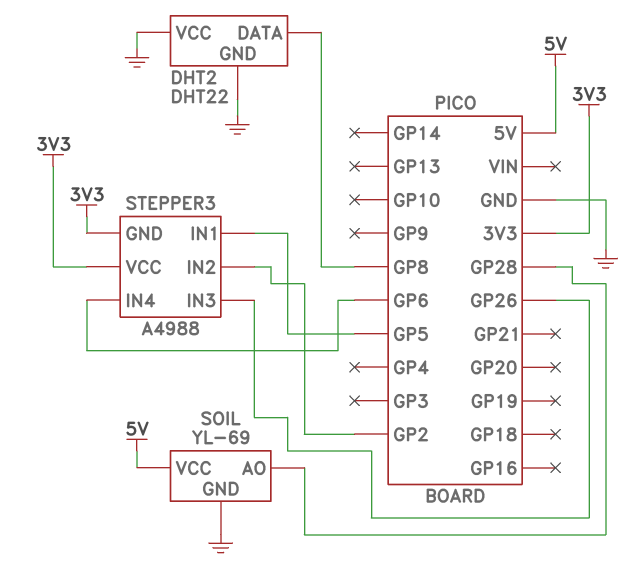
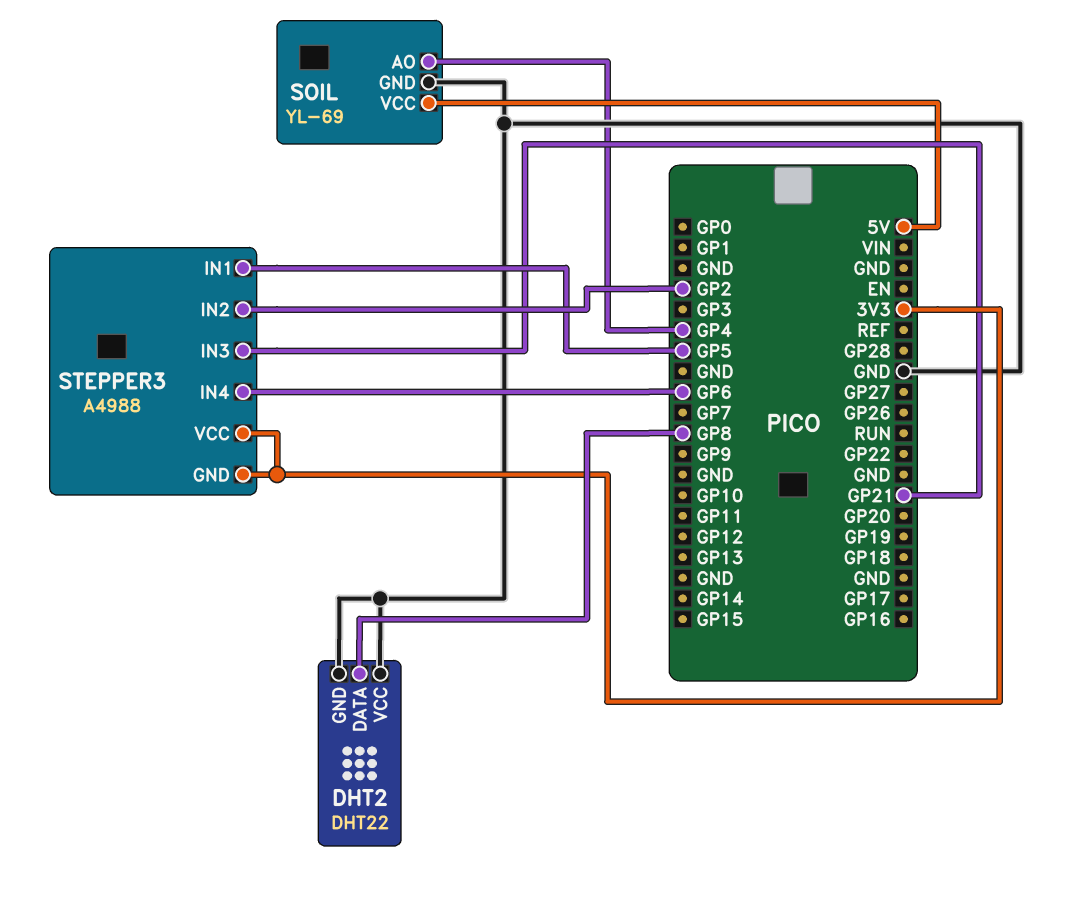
SOIL pin AO: GP28 -> GP4
STEPPER3 pin IN3: GP26 -> GP21

